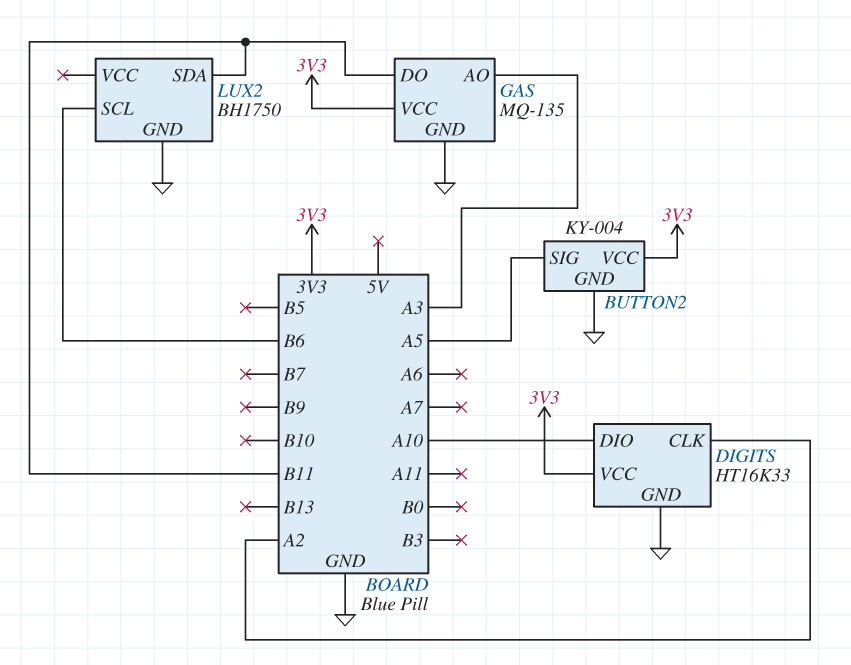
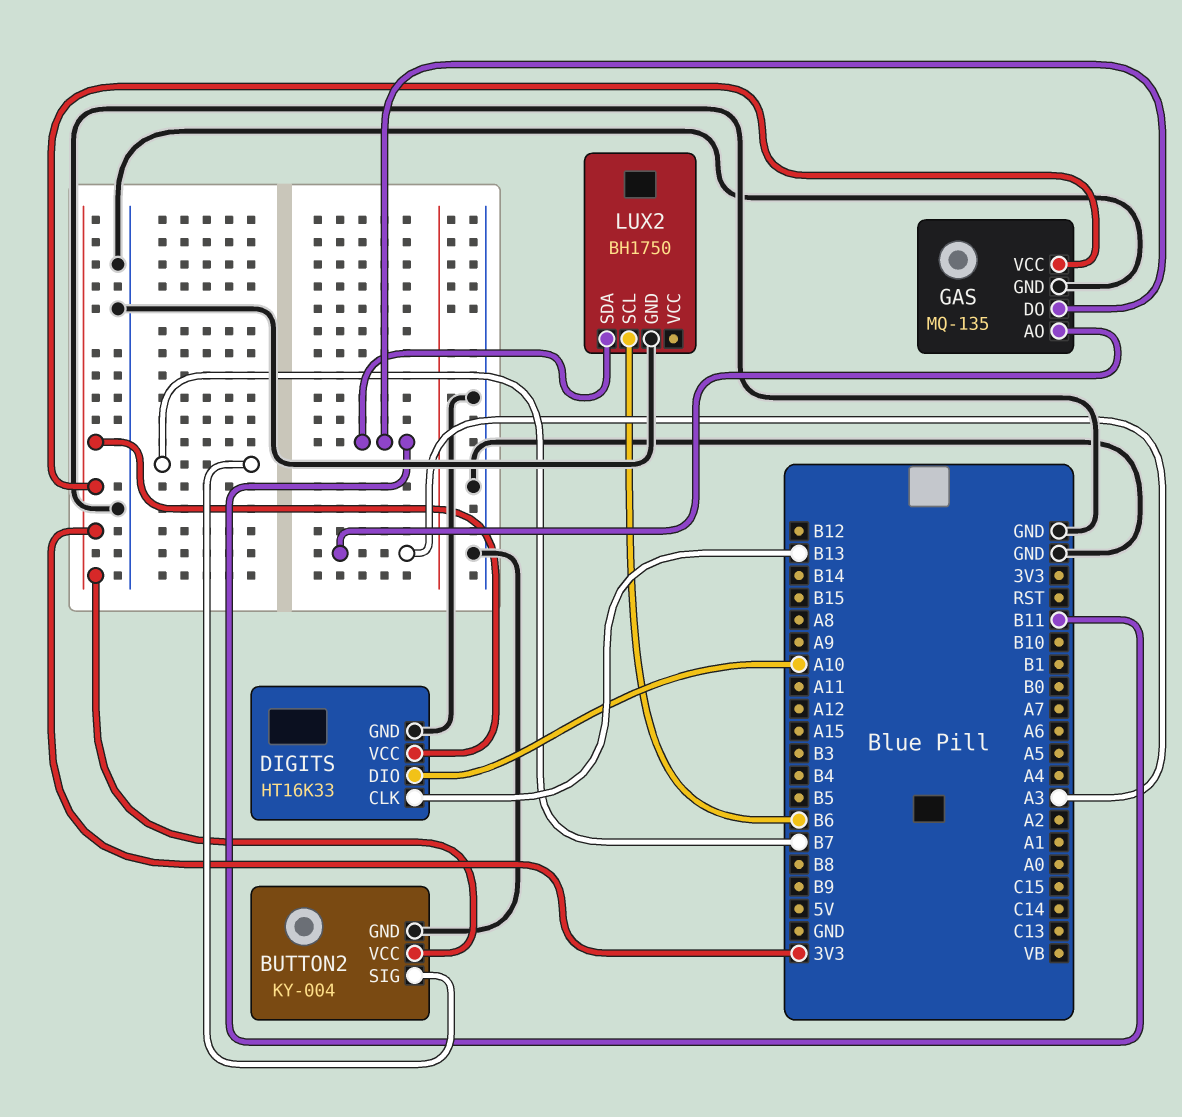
BUTTON2 pin SIG: A5 -> B7
DIGITS pin CLK: A2 -> B13

